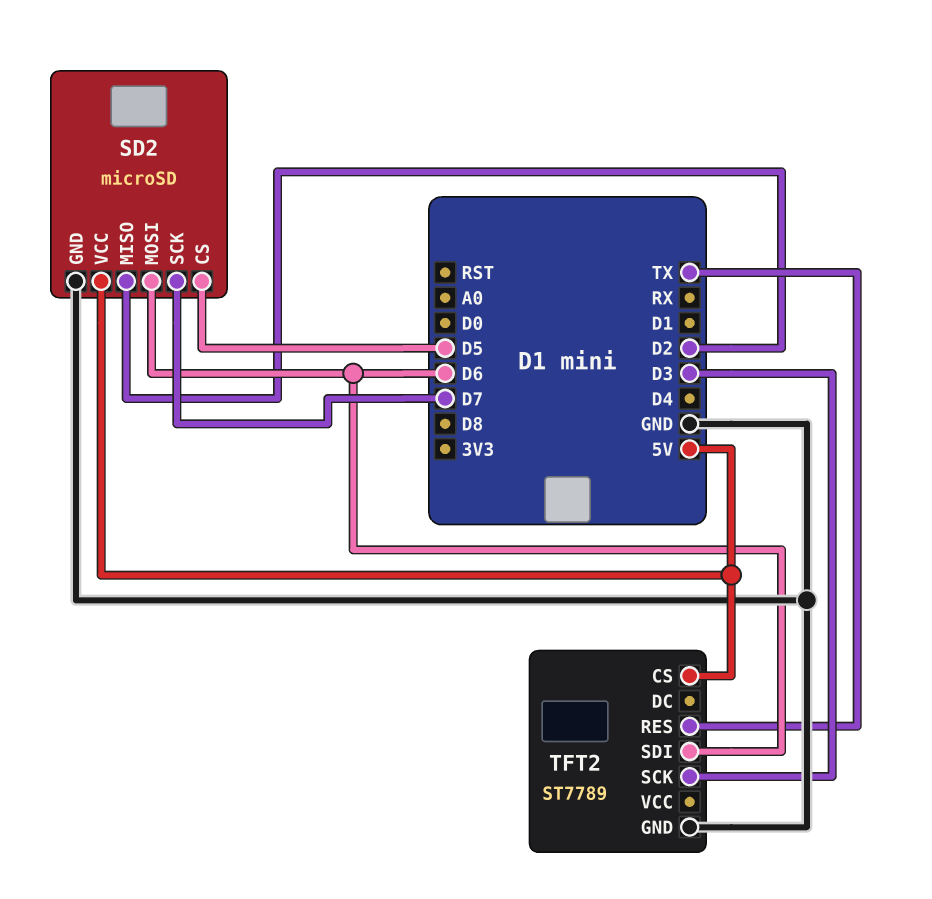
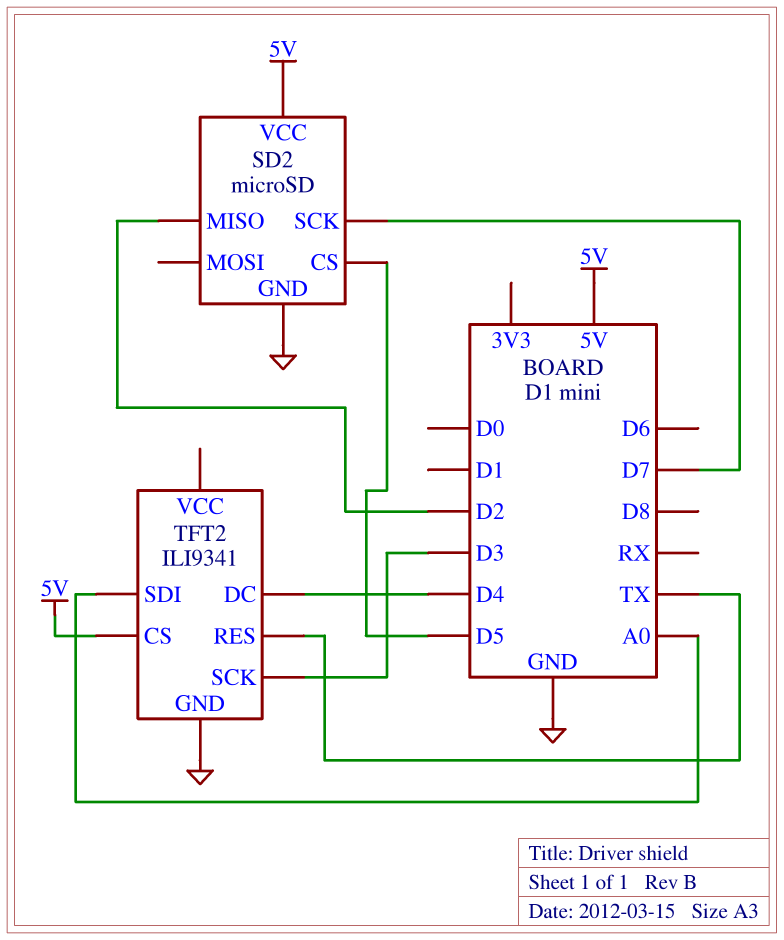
SD2 pin MOSI: D6 -> none
TFT2: ST7789 -> ILI9341
TFT2 pin DC: none -> D4
TFT2 pin SDI: D6 -> A0

